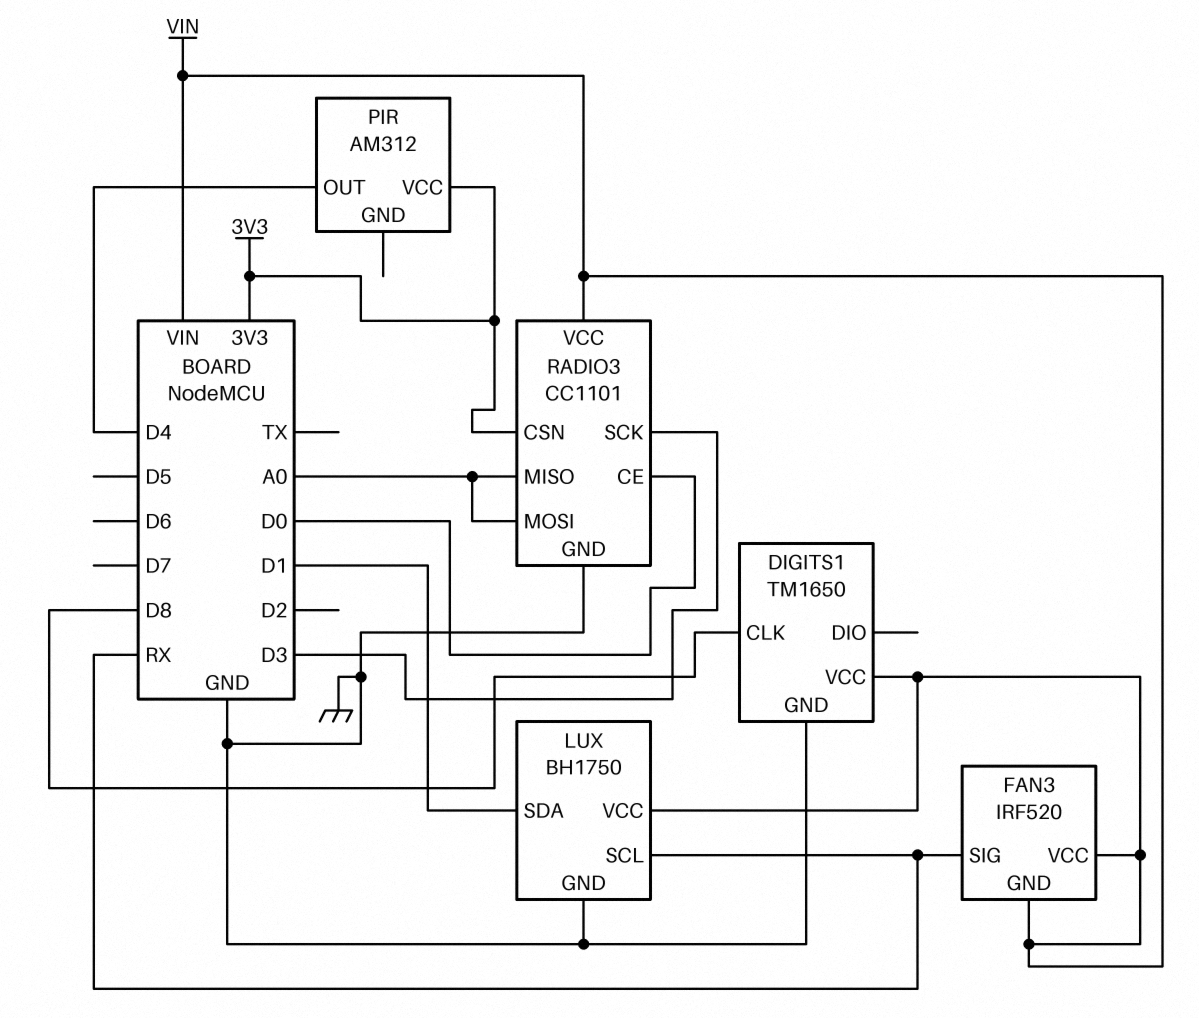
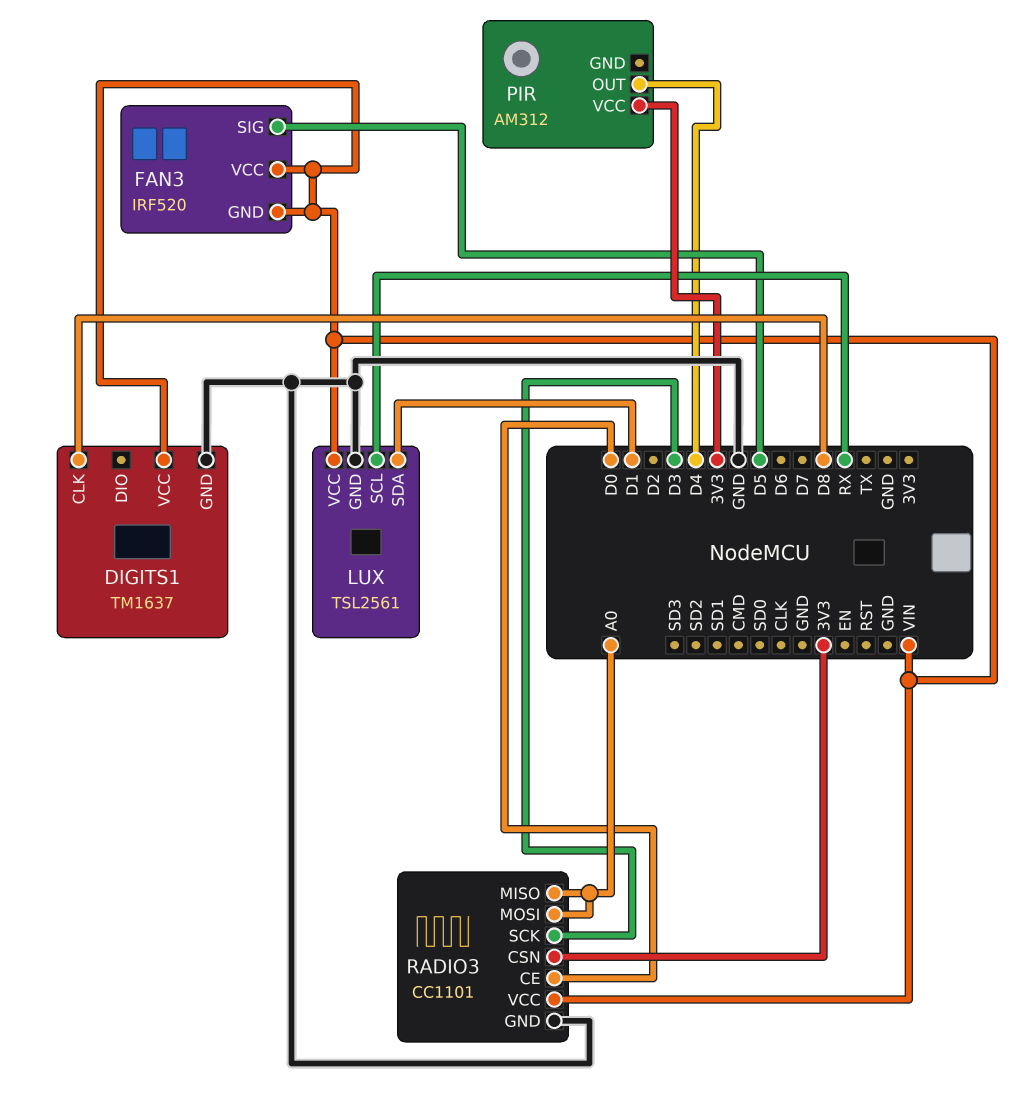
DIGITS1: TM1650 -> TM1637
FAN3 pin SIG: RX -> D5
LUX: BH1750 -> TSL2561

